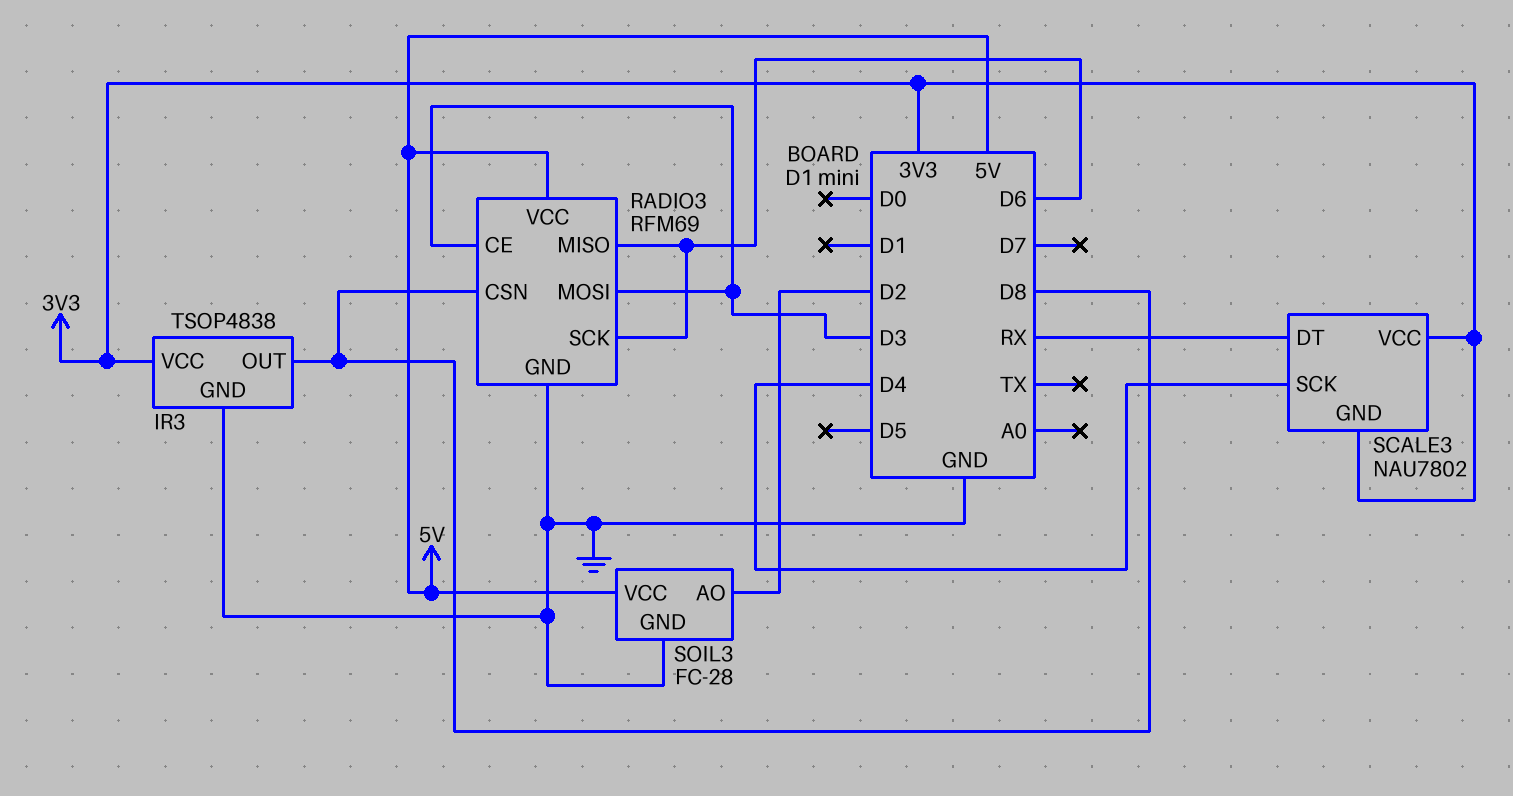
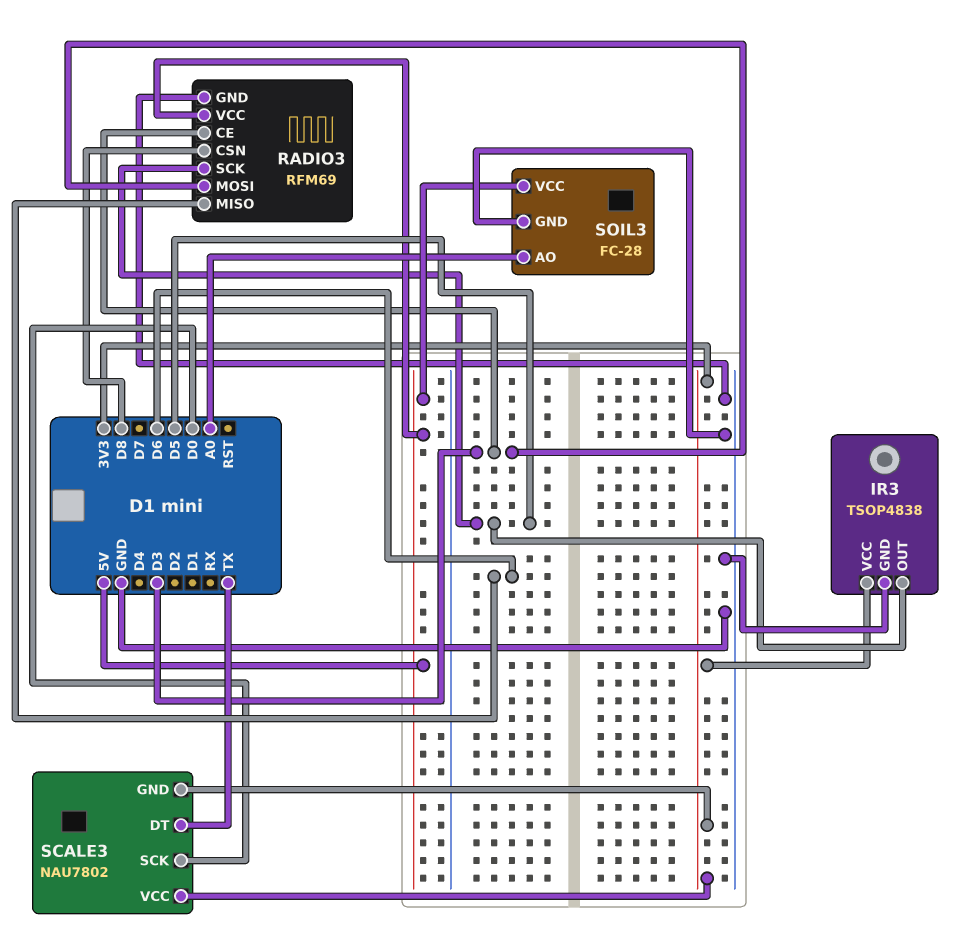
IR3 pin OUT: D8 -> D5
RADIO3 pin SCK: D6 -> D5
SCALE3 pin DT: RX -> TX
SCALE3 pin SCK: D4 -> D0
SOIL3 pin AO: D2 -> A0

